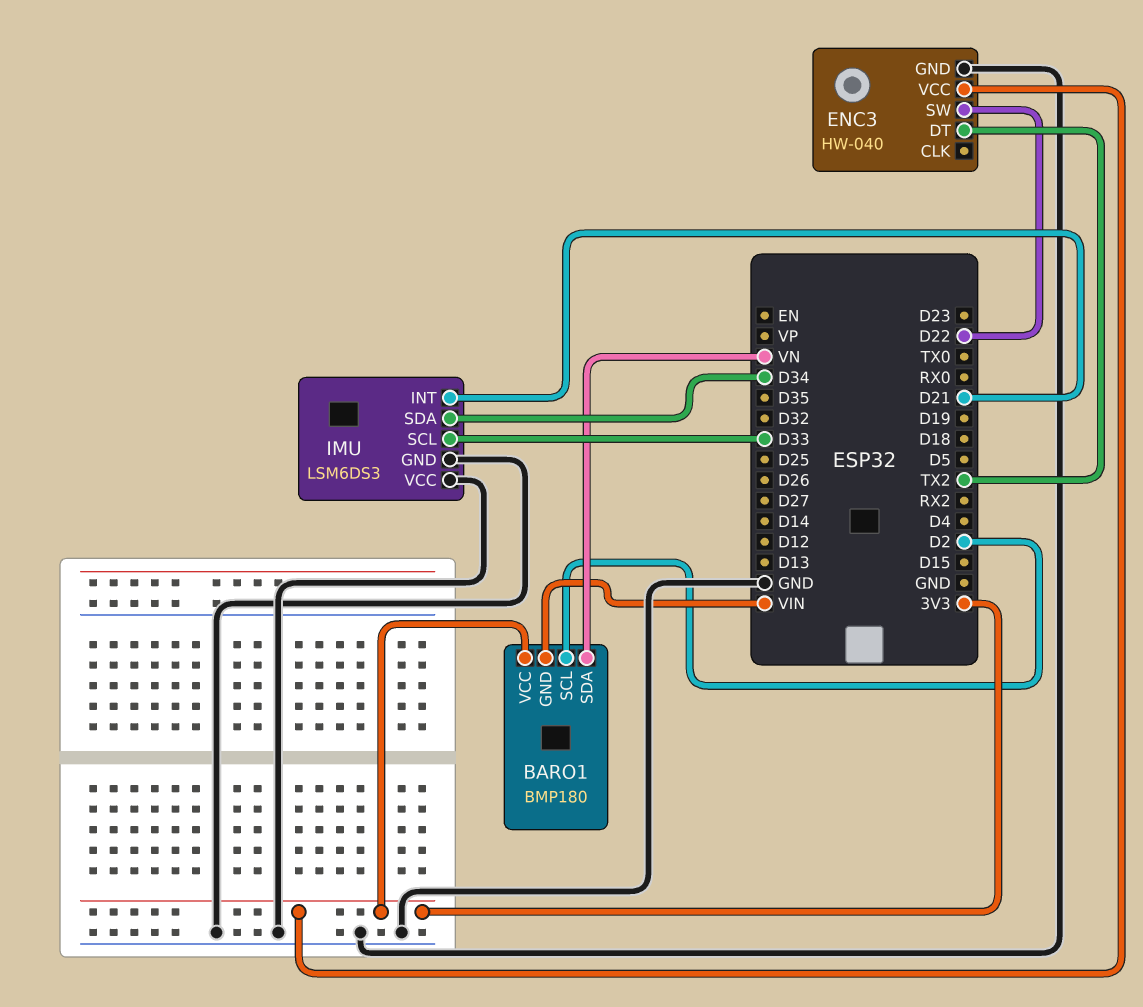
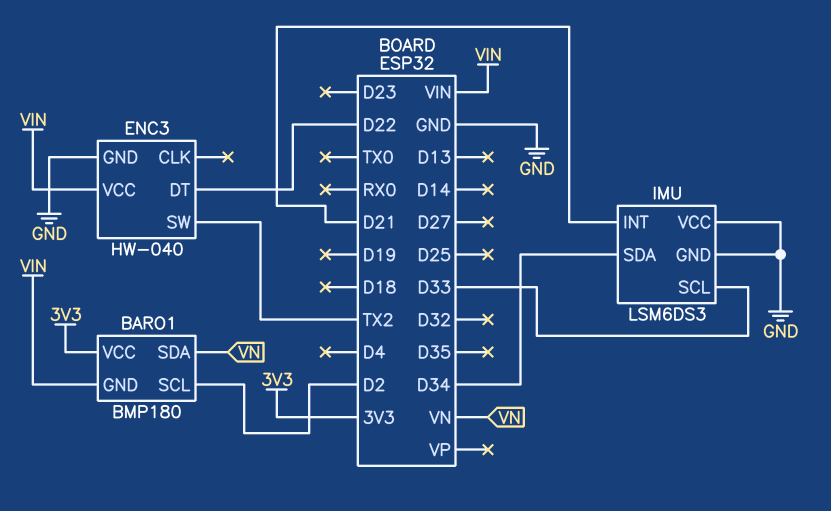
ENC3 pin DT: TX2 -> D22
ENC3 pin SW: D22 -> TX2
ENC3 pin VCC: 3V3 -> VIN

